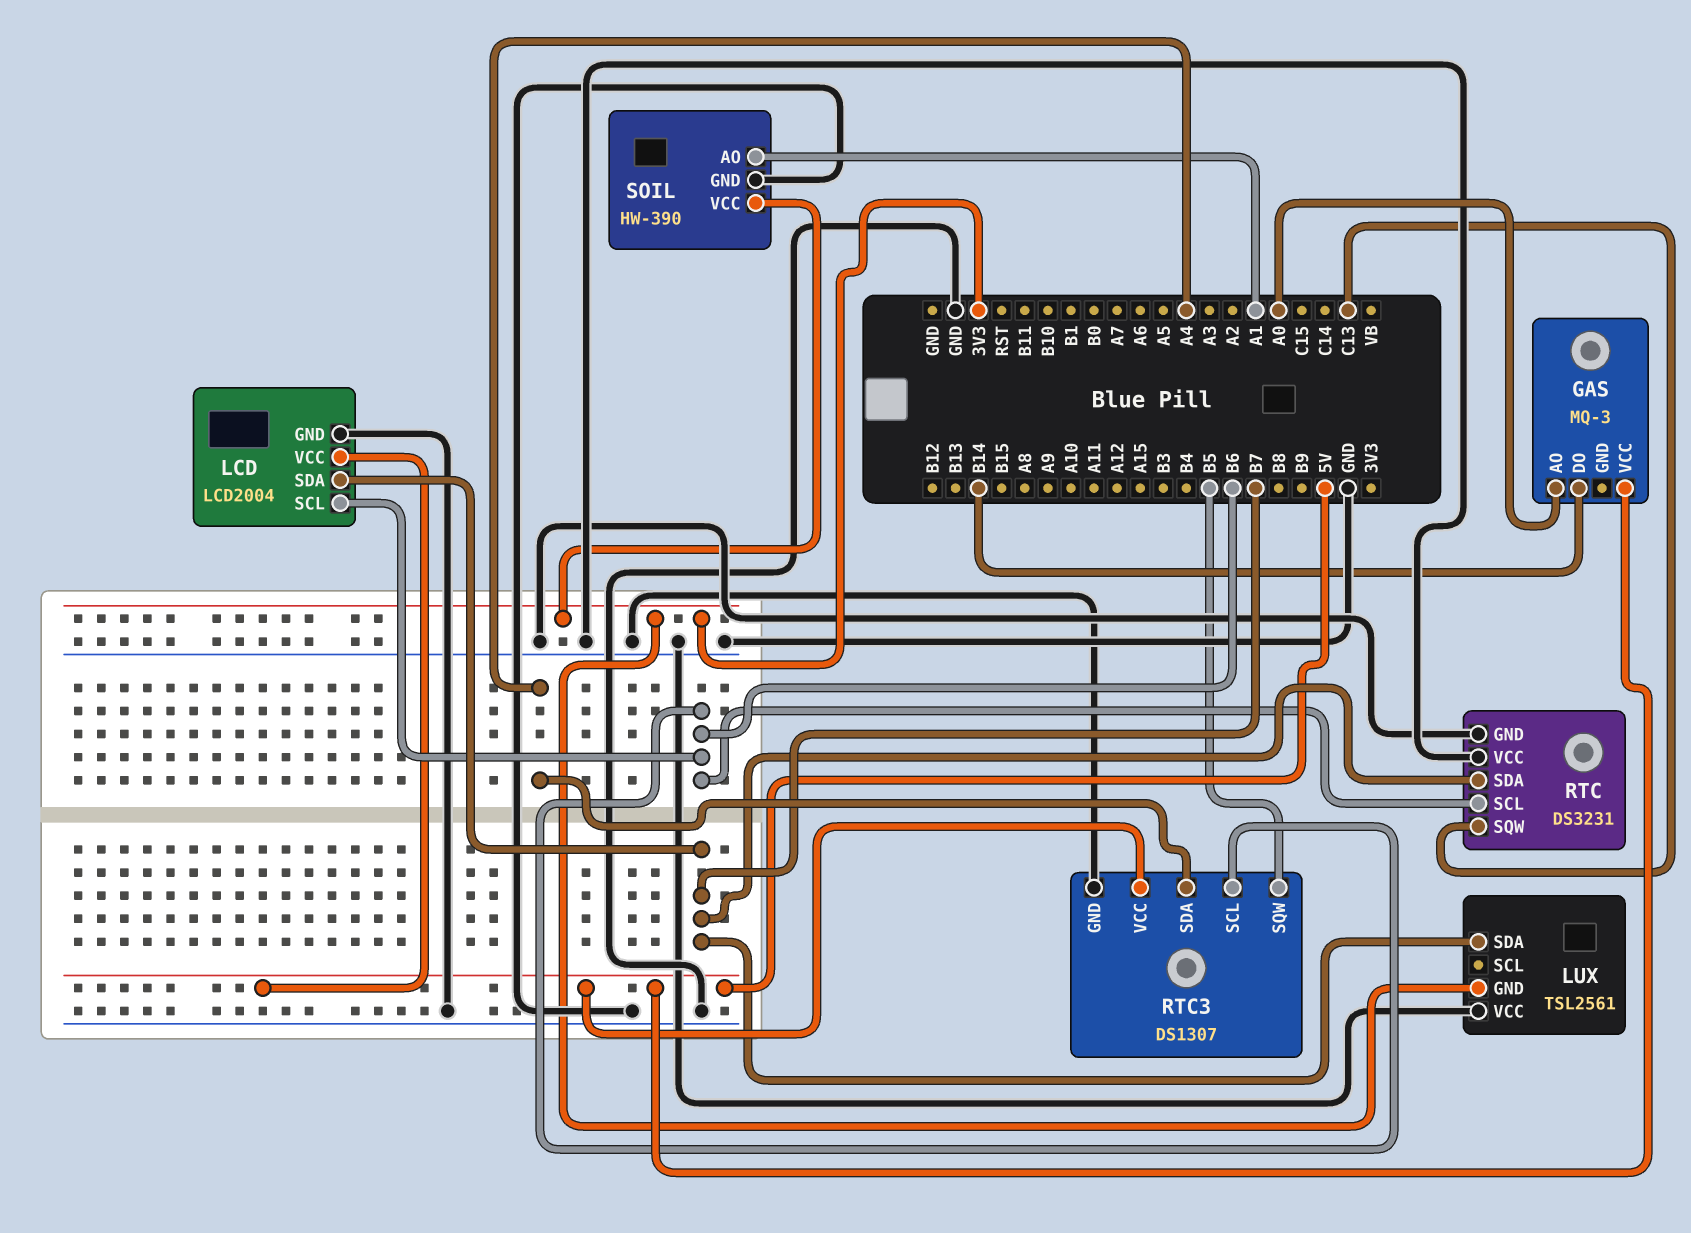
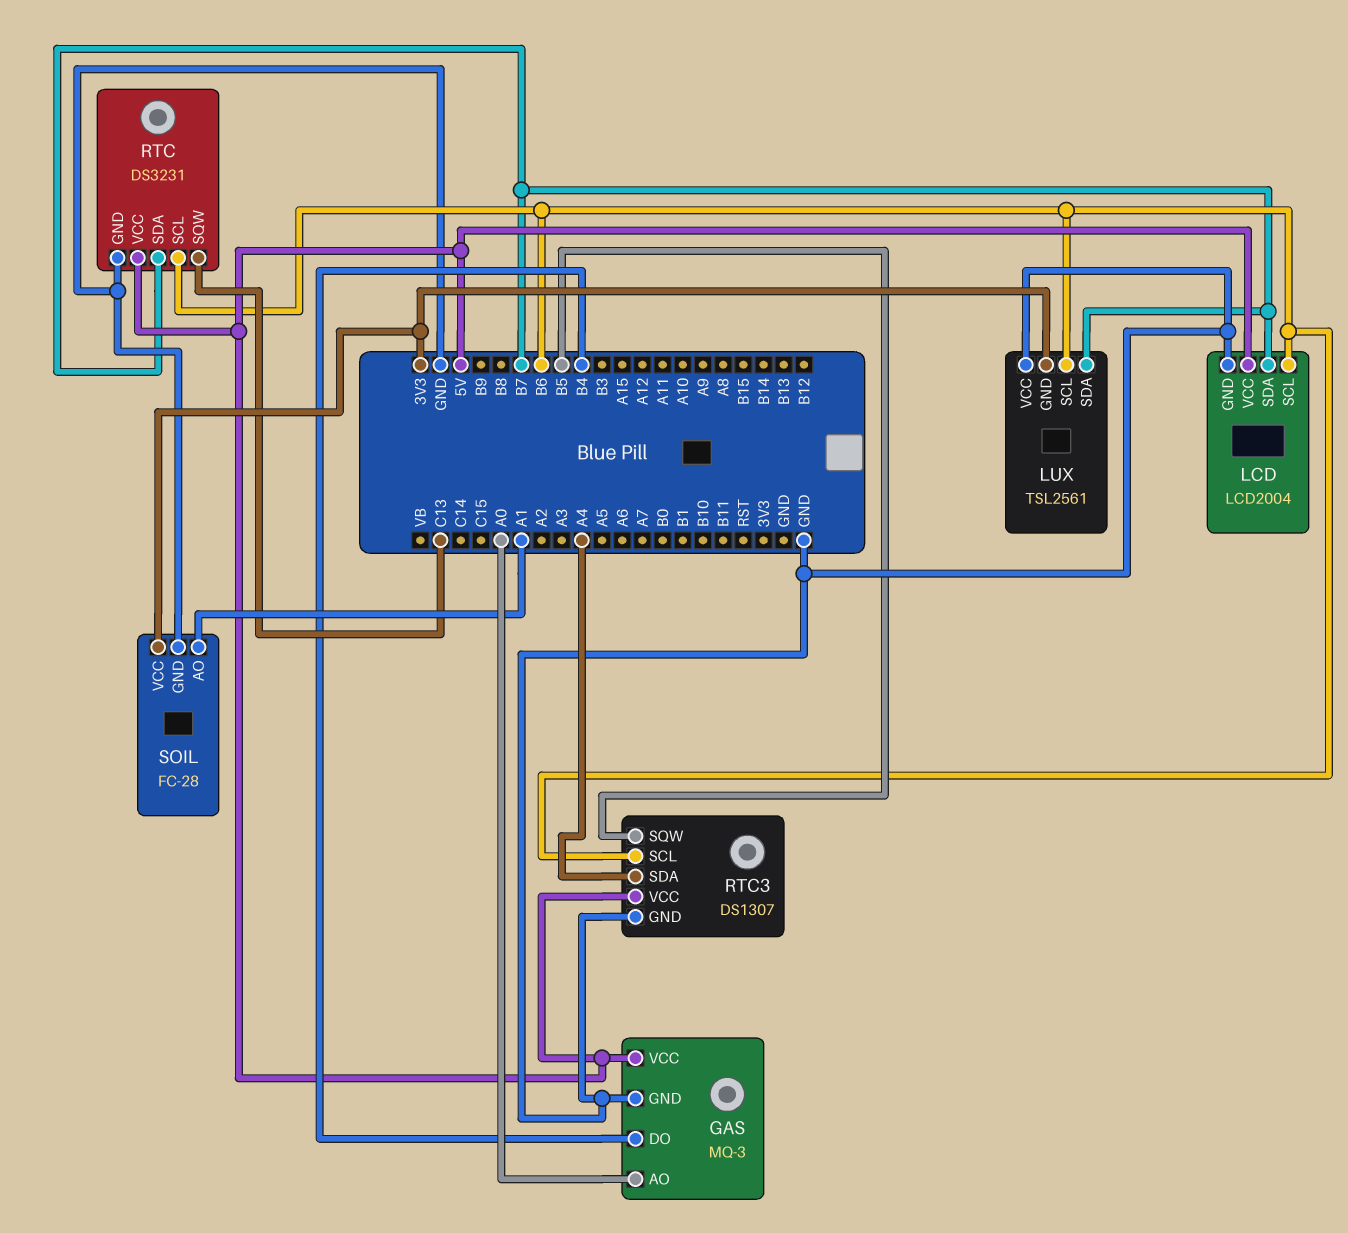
GAS pin DO: B14 -> B4
GAS pin GND: none -> GND
LUX pin SCL: none -> B6
RTC pin VCC: GND -> 5V
SOIL: HW-390 -> FC-28

